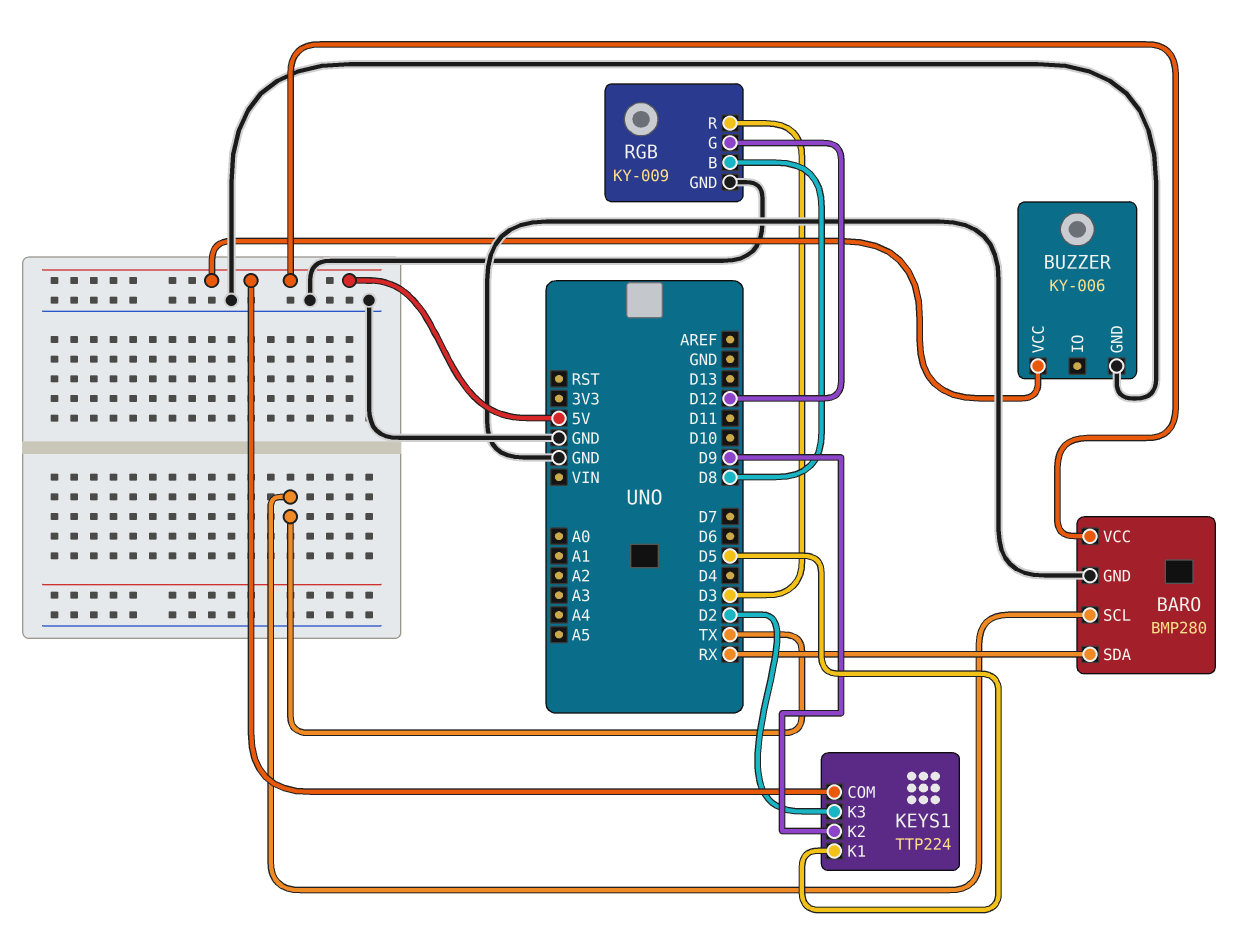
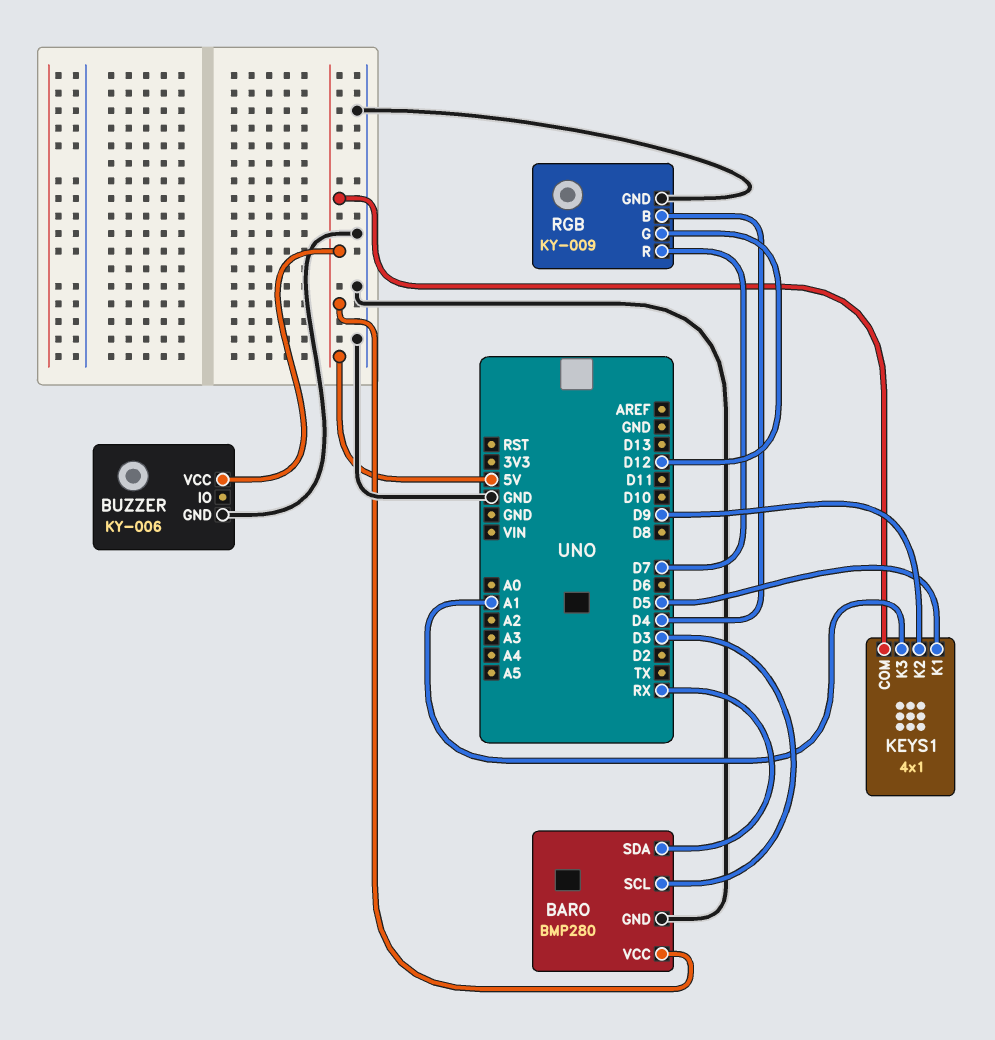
BARO pin SCL: TX -> D3
KEYS1: TTP224 -> 4x1
KEYS1 pin K3: D2 -> A1
RGB pin B: D8 -> D4
RGB pin R: D3 -> D7

